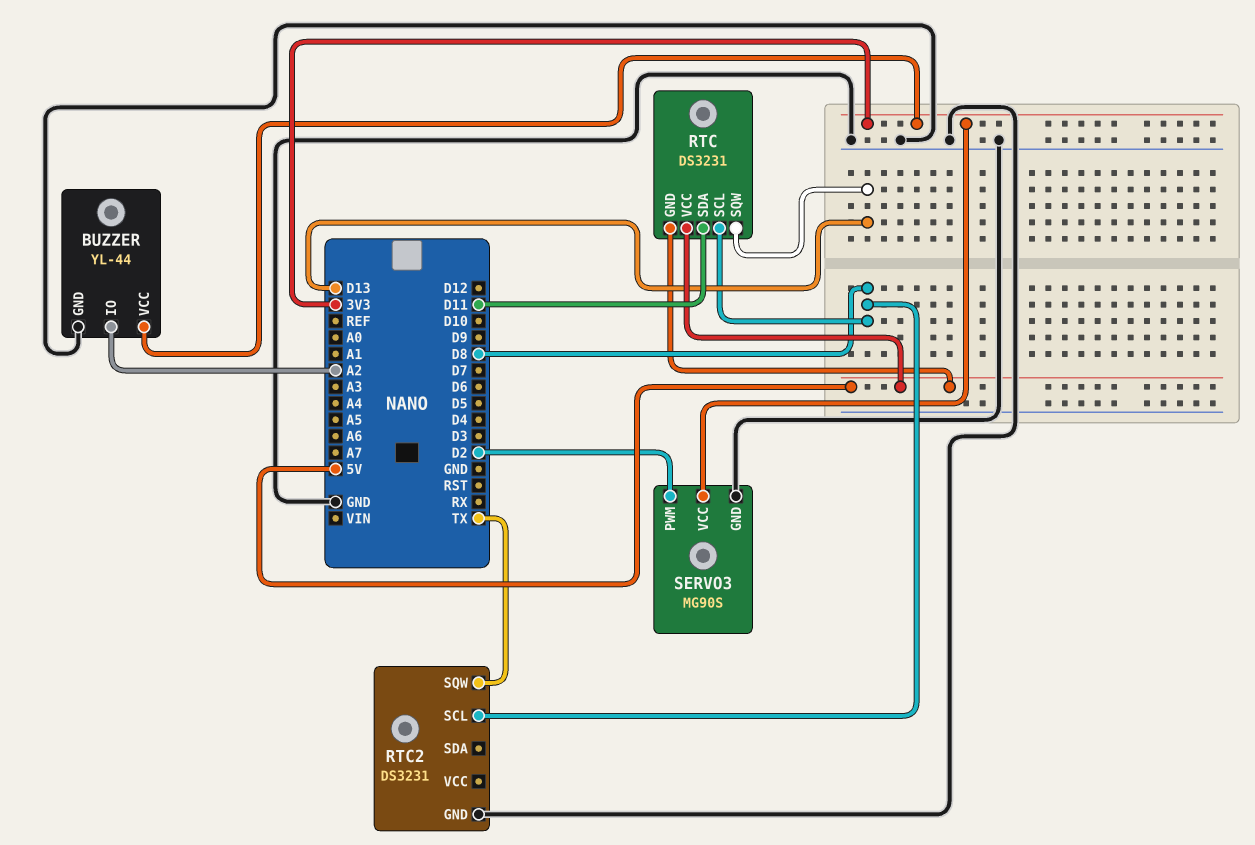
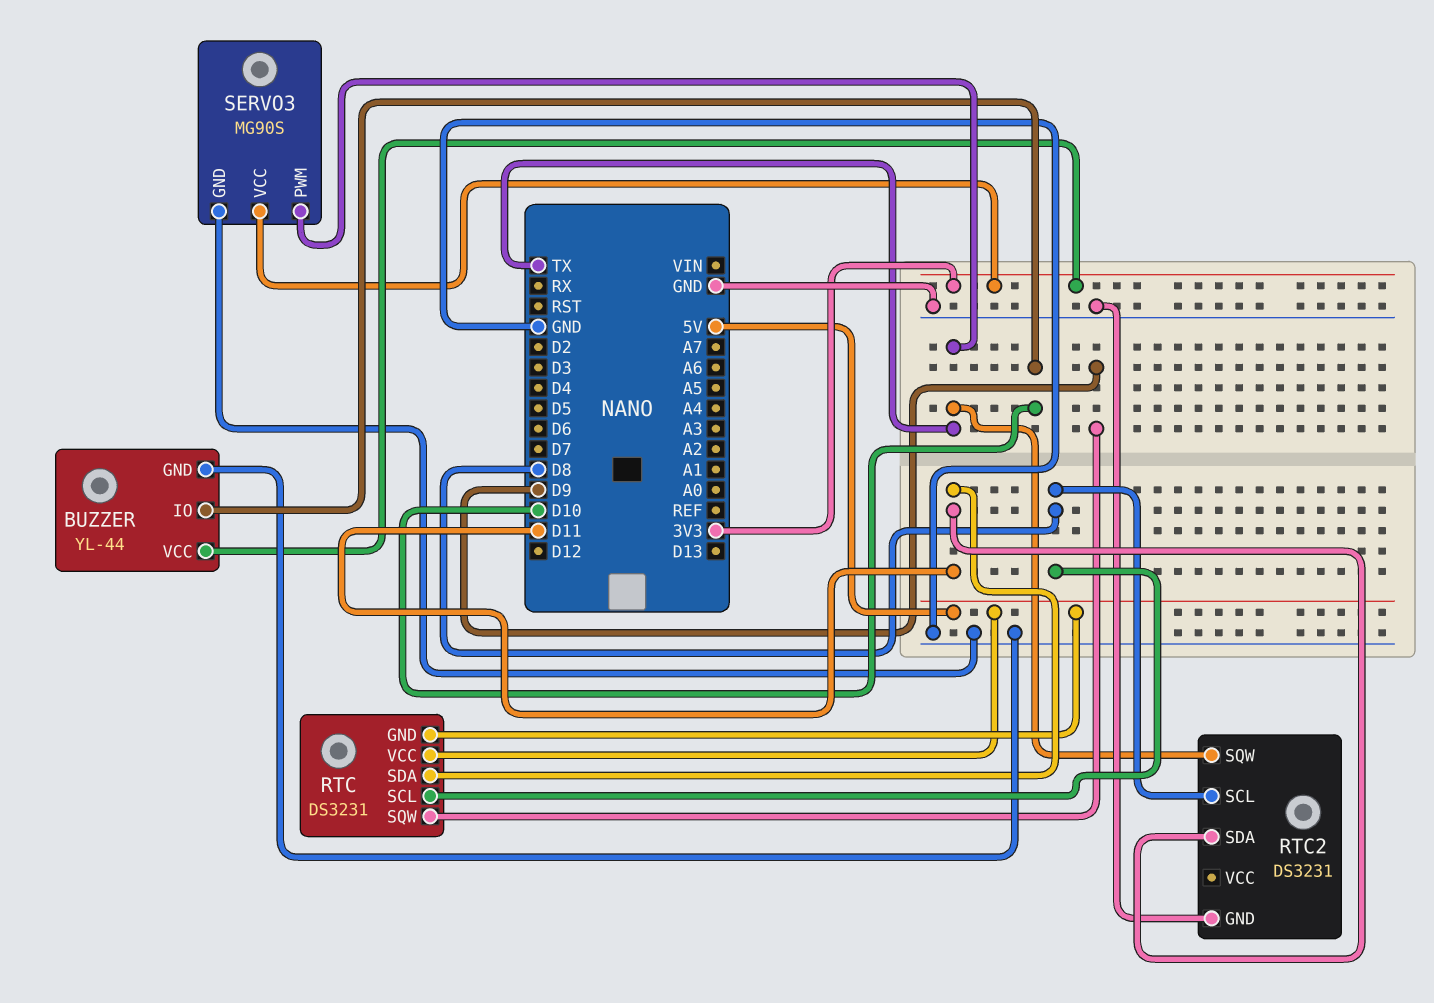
BUZZER pin IO: A2 -> D10
RTC pin SQW: D13 -> D9
RTC2 pin SDA: none -> D11
SERVO3 pin PWM: D2 -> TX

